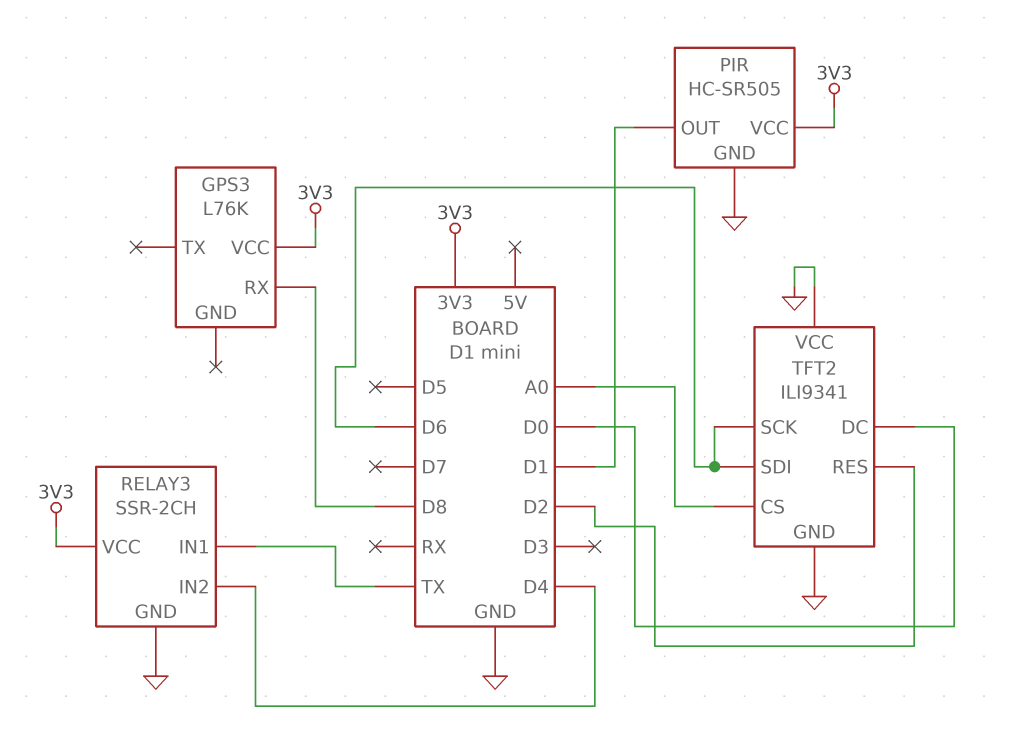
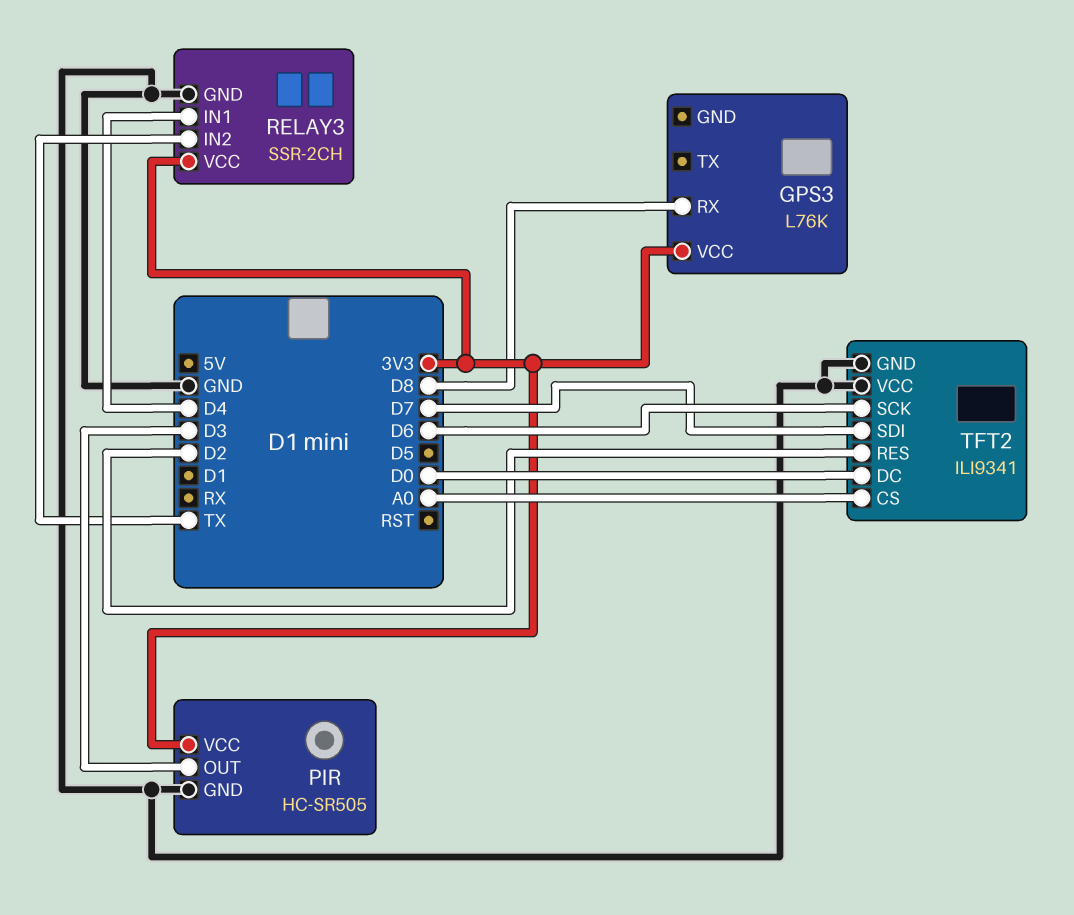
PIR pin OUT: D1 -> D3
RELAY3 pin IN1: TX -> D4
RELAY3 pin IN2: D4 -> TX
TFT2 pin SDI: D6 -> D7

